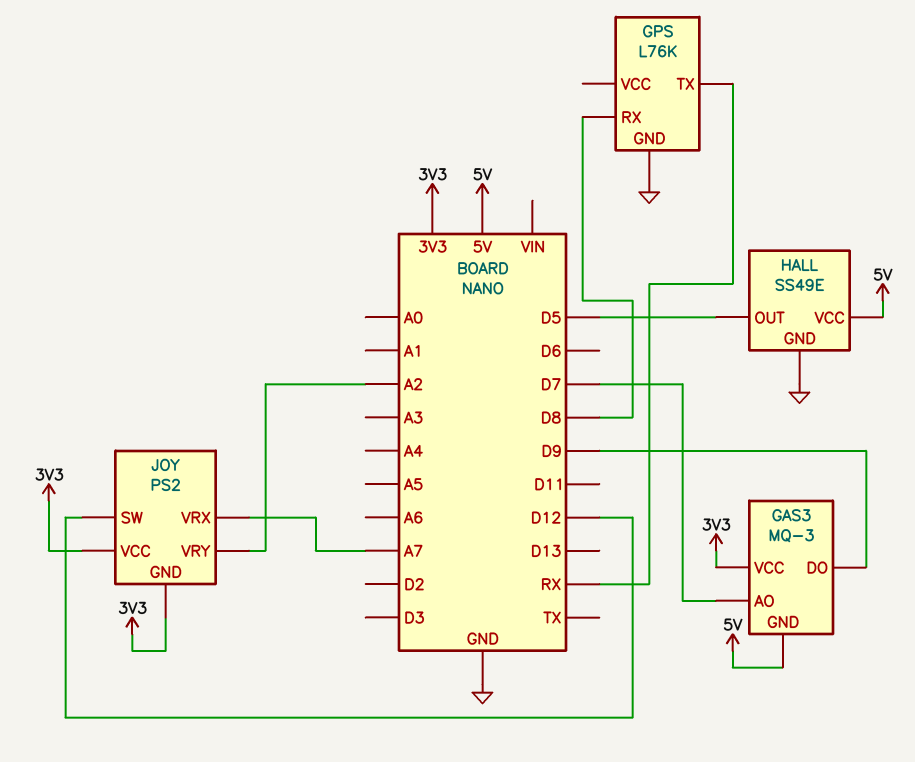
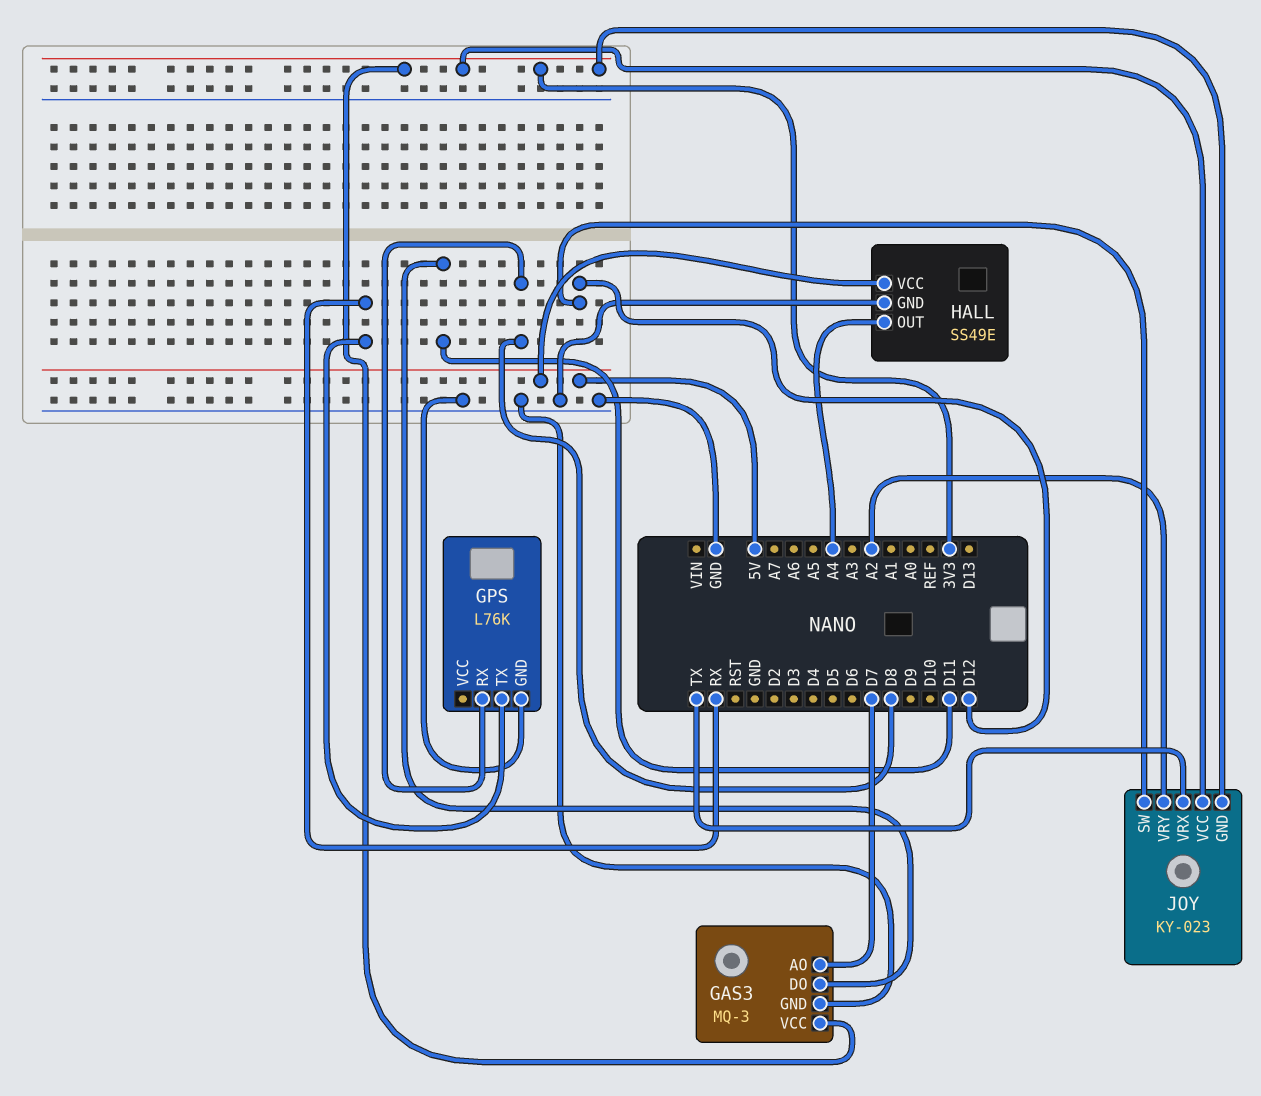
GAS3 pin DO: D9 -> D11
GAS3 pin GND: 5V -> GND
HALL pin OUT: D5 -> A4
JOY: PS2 -> KY-023
JOY pin VRX: A7 -> TX

